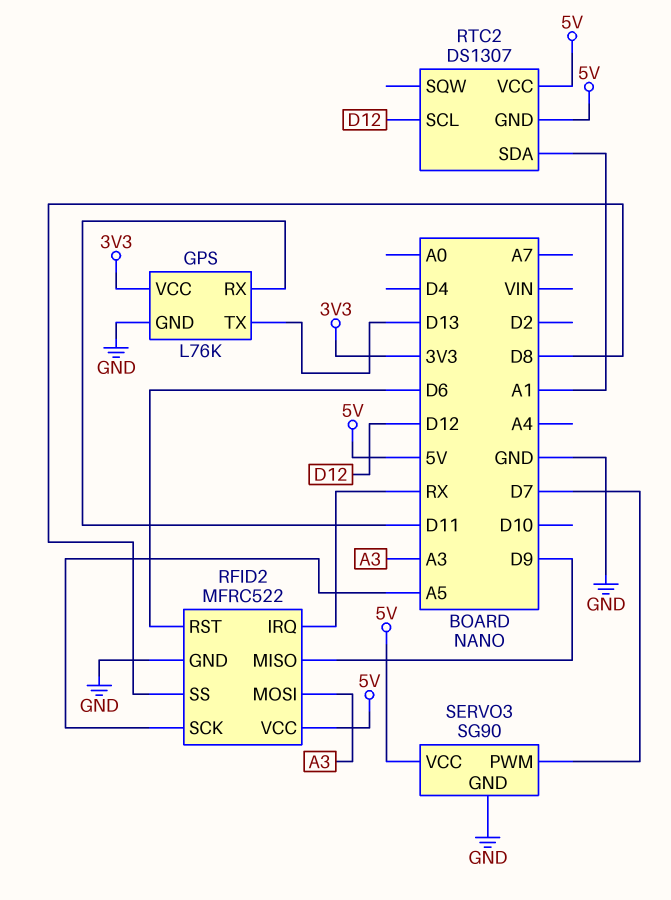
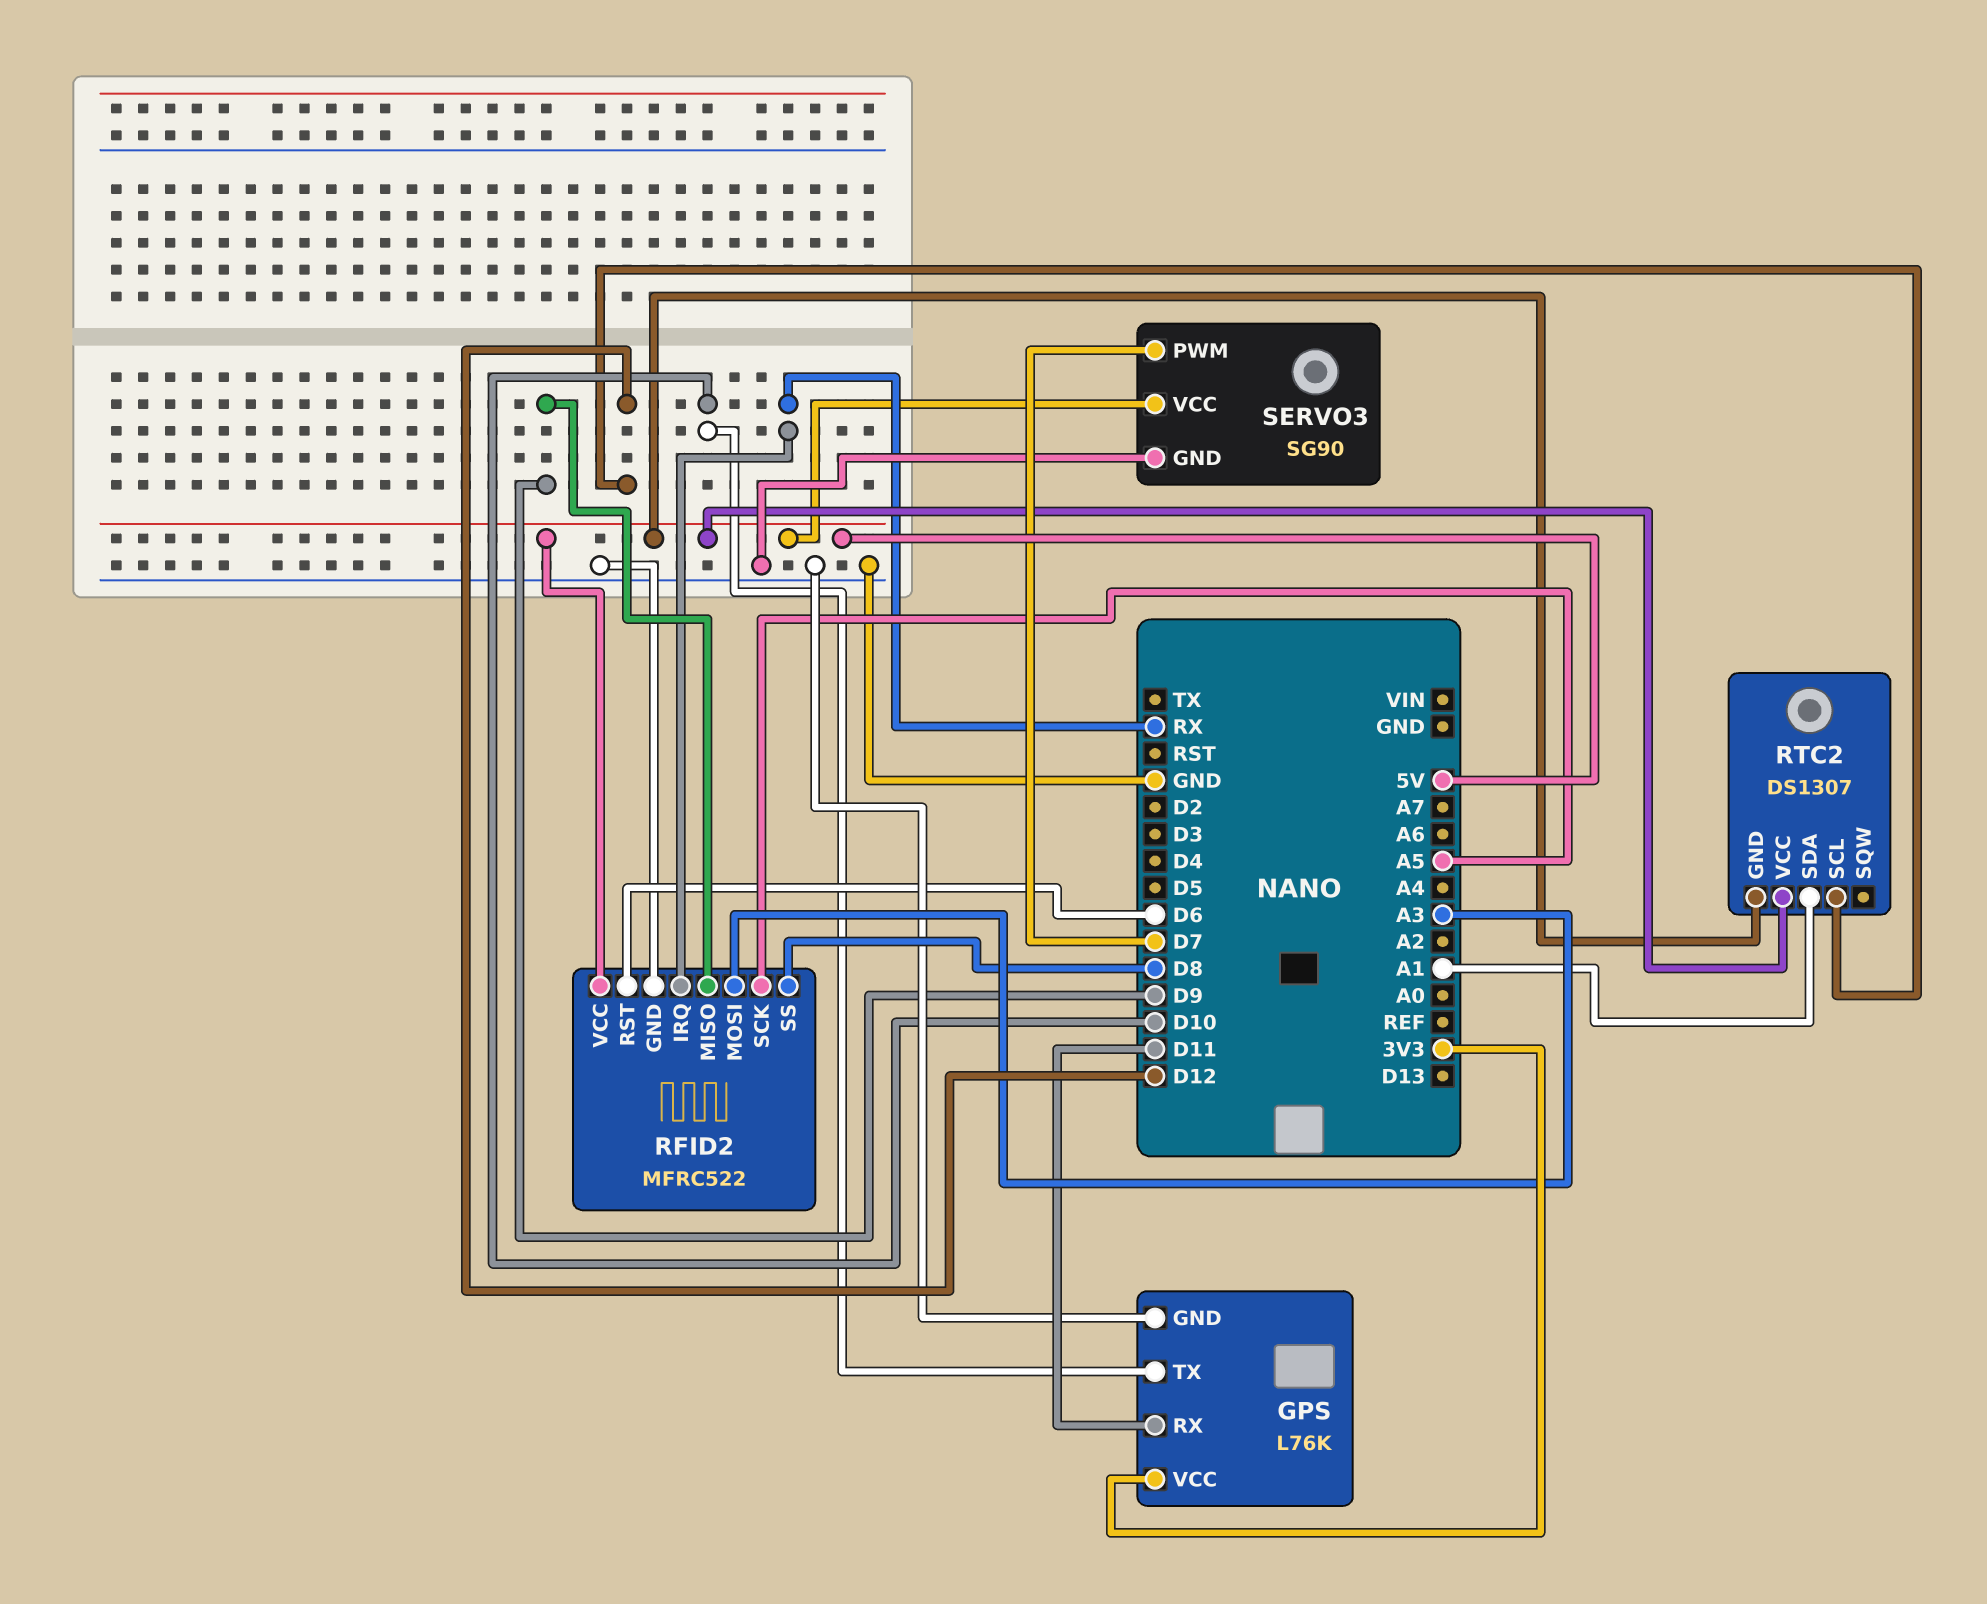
GPS pin TX: D13 -> D10

